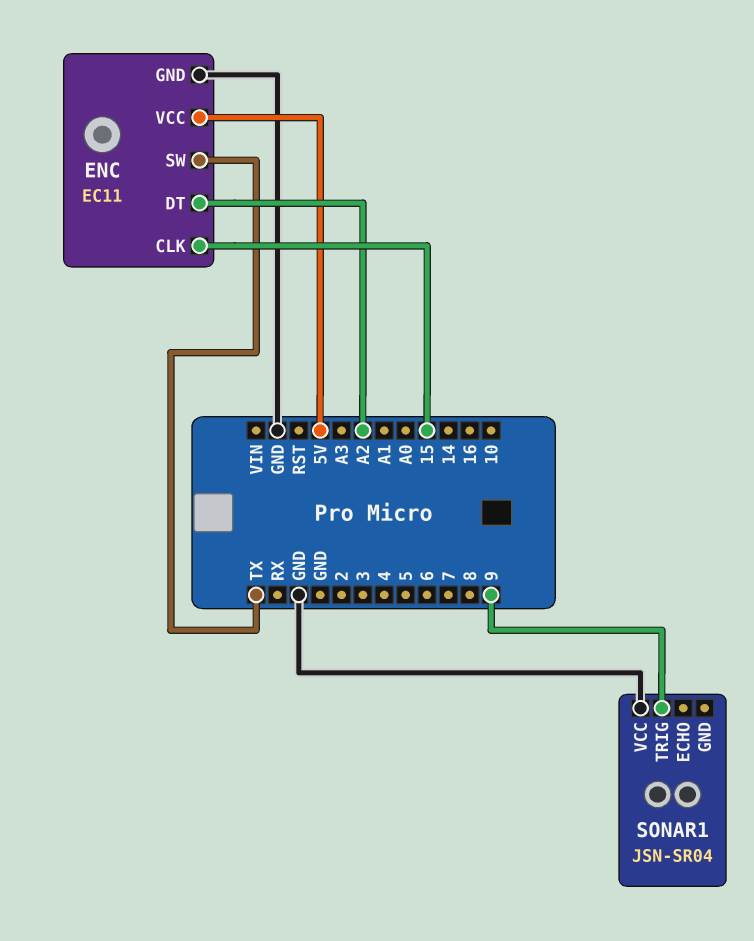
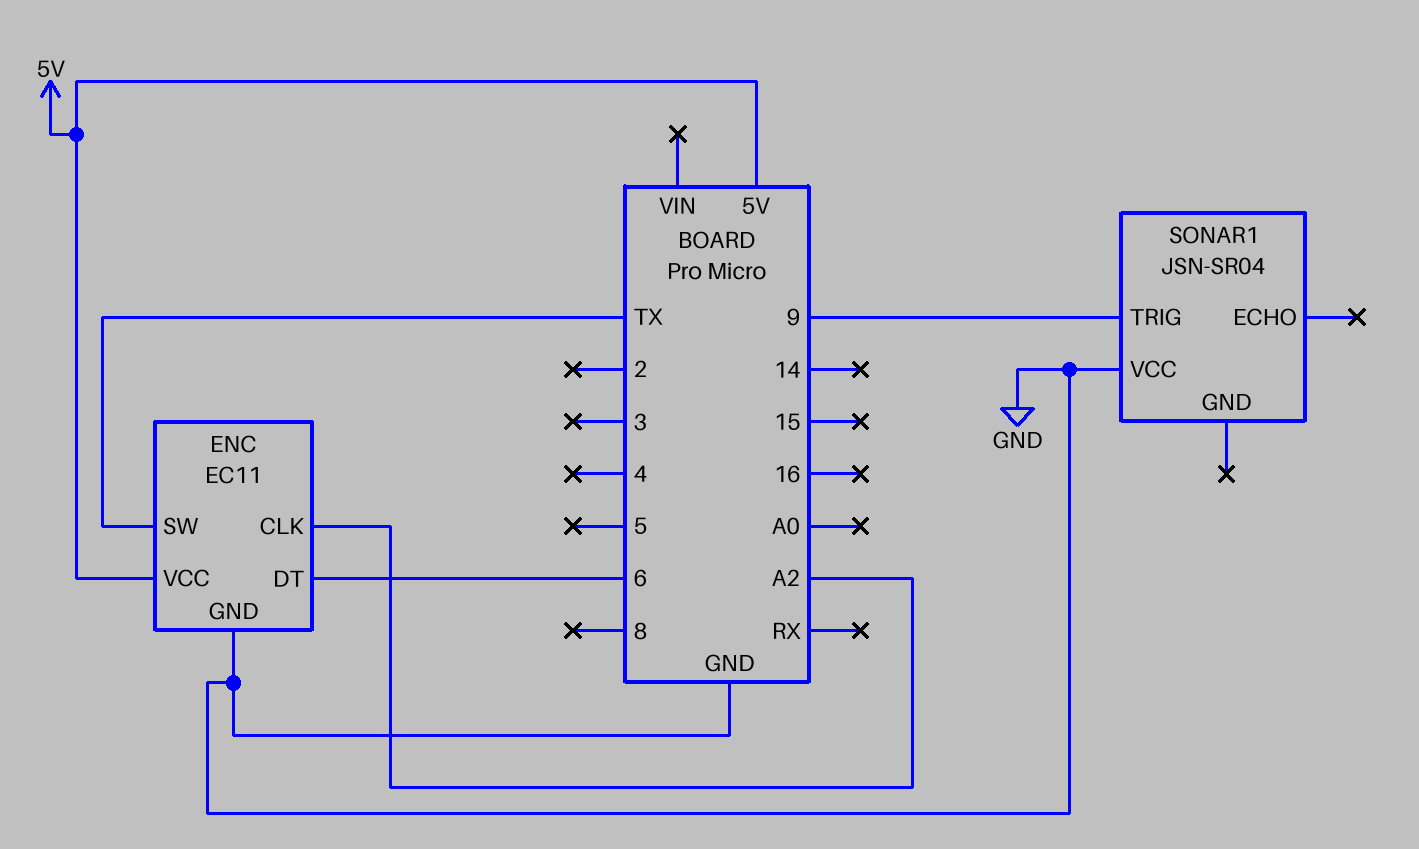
ENC pin CLK: 15 -> A2
ENC pin DT: A2 -> 6

